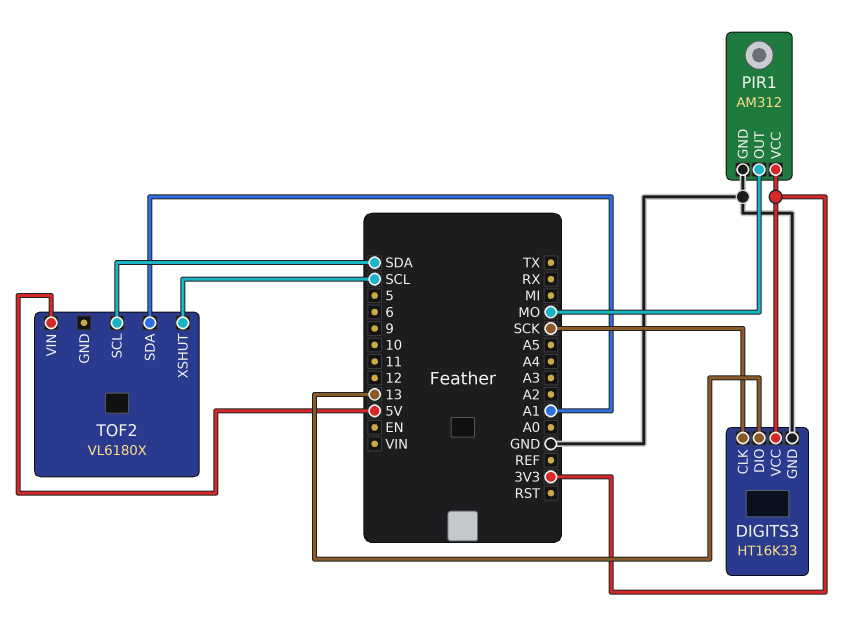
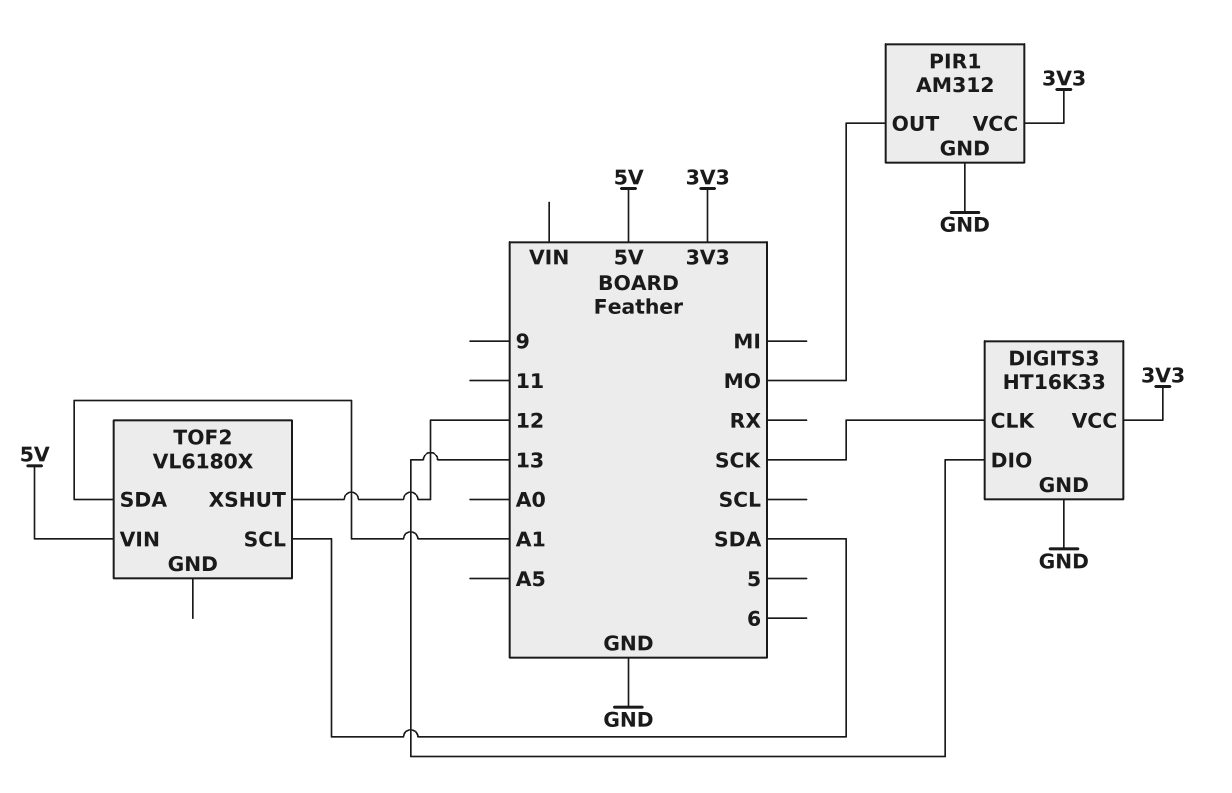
TOF2 pin XSHUT: SCL -> 12

